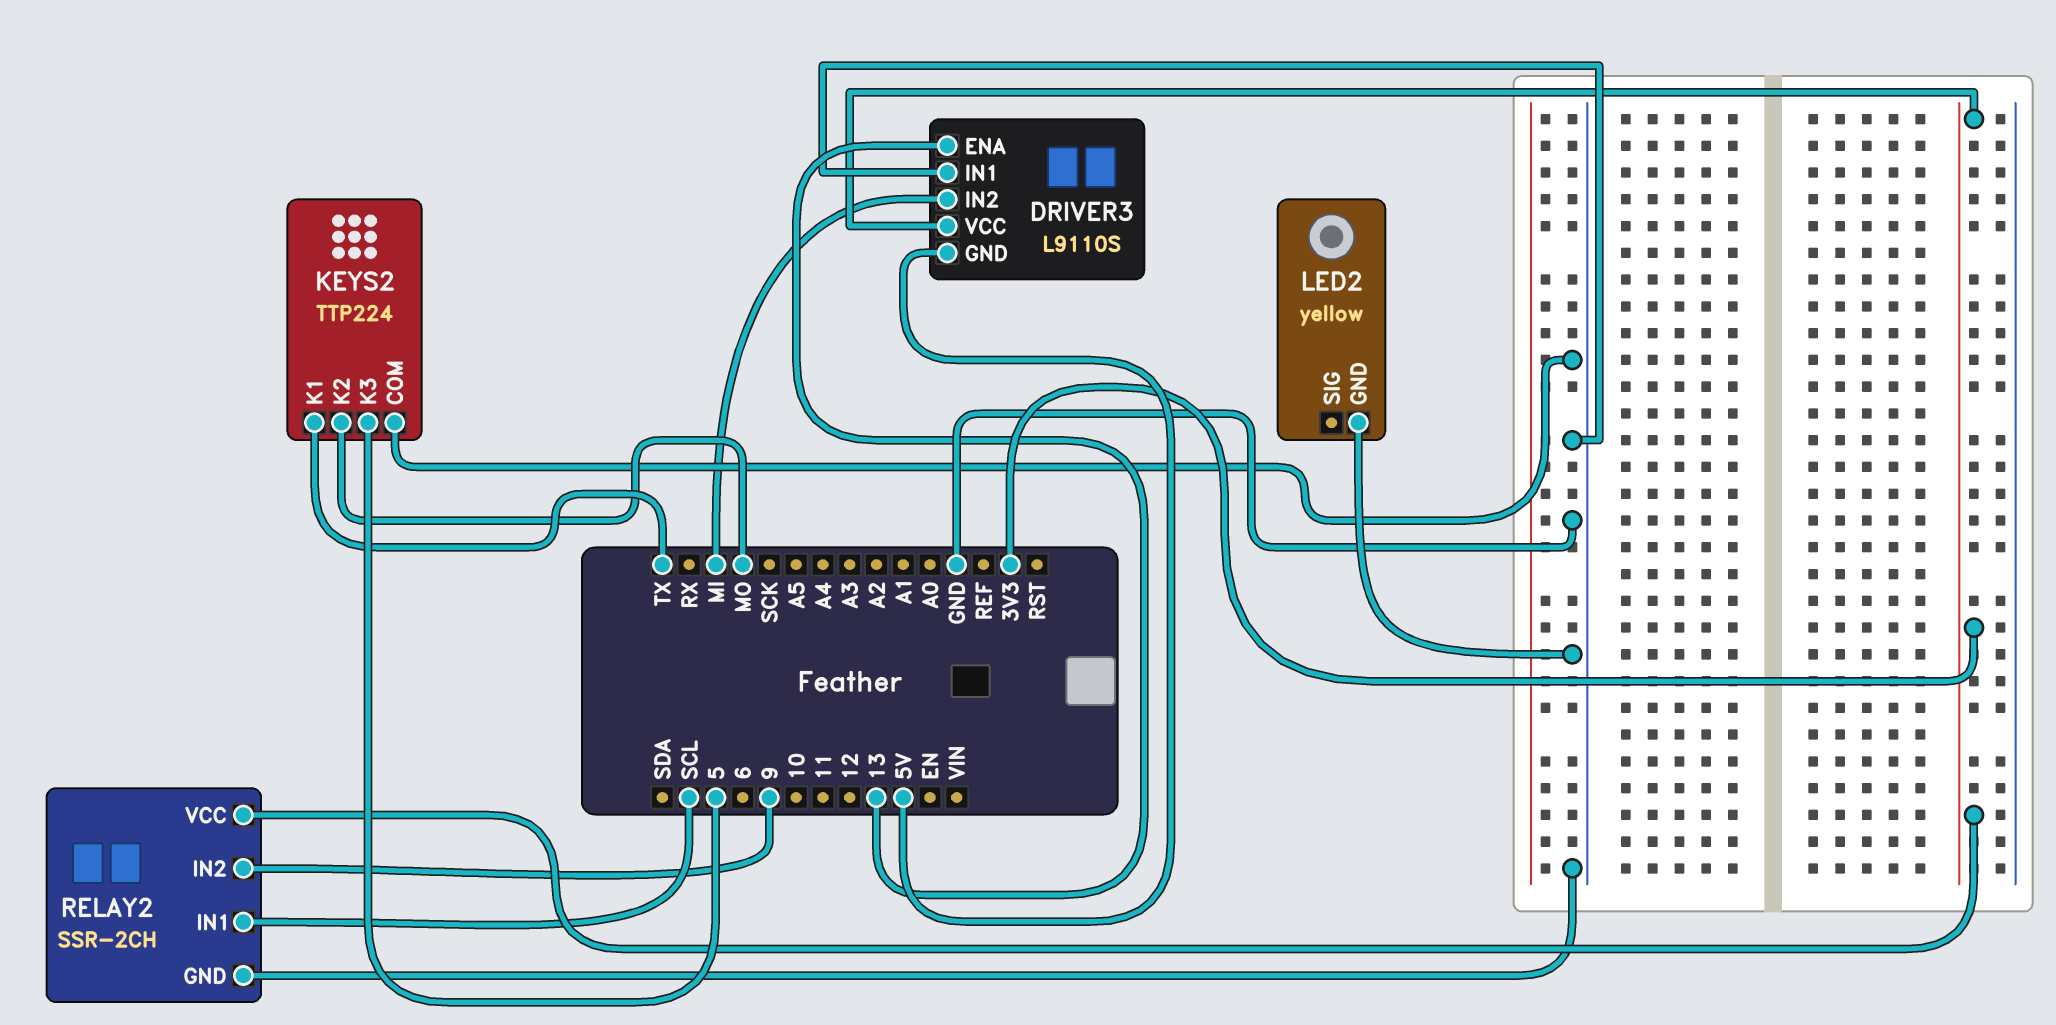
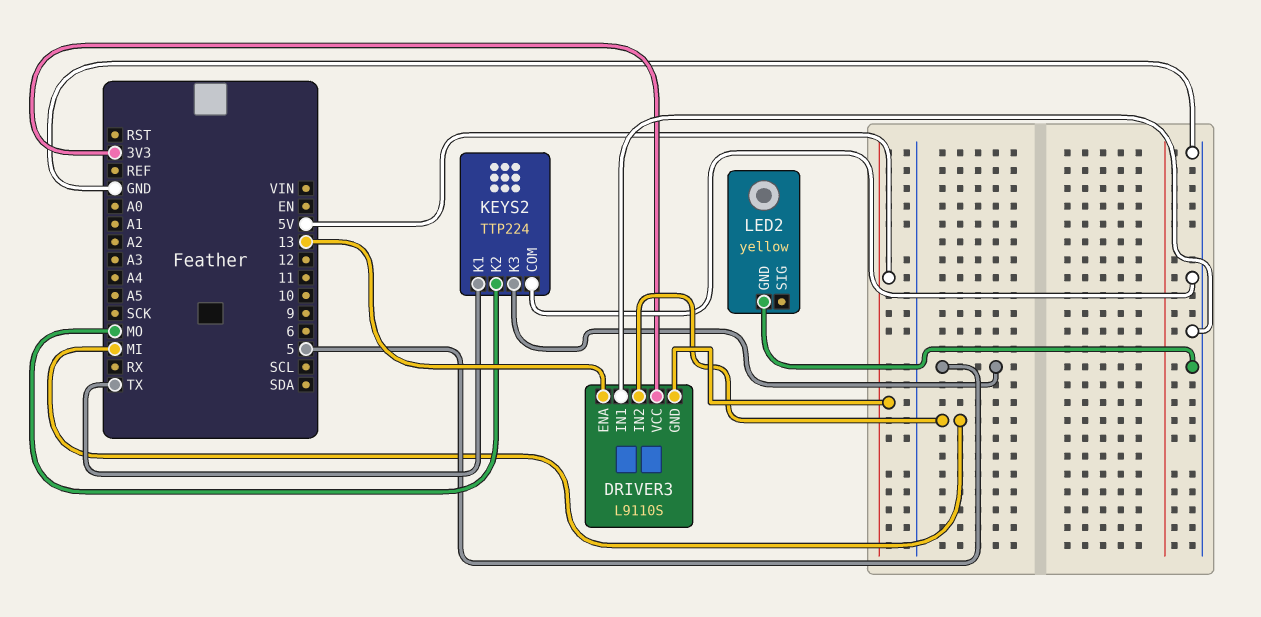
RELAY2: SSR-2CH -> none
RELAY2 pin GND: GND -> none
RELAY2 pin IN1: SCL -> none
RELAY2 pin IN2: 9 -> none
RELAY2 pin VCC: 3V3 -> none

